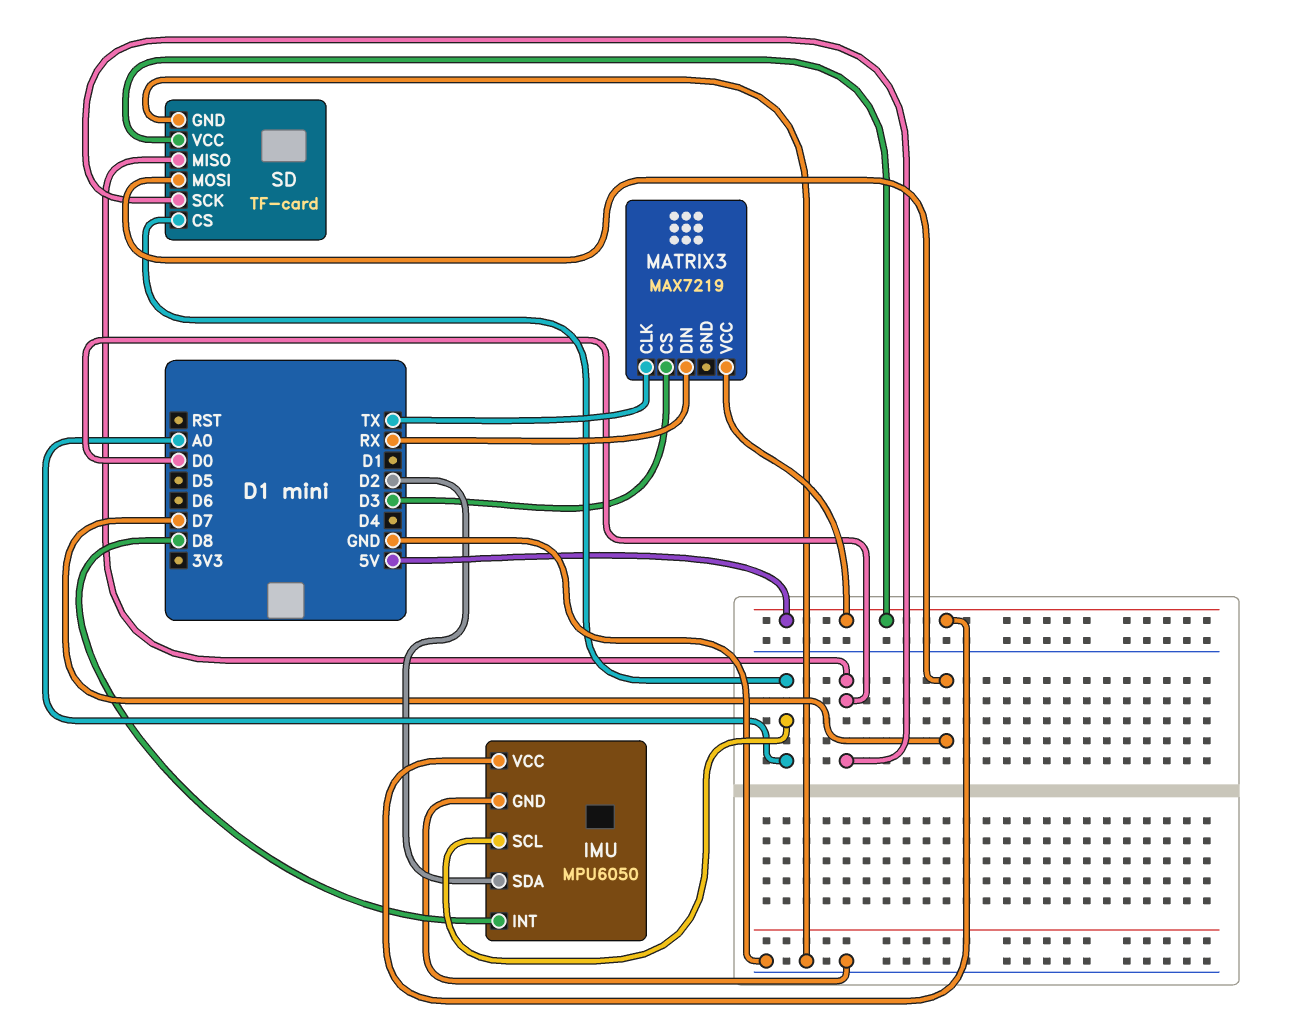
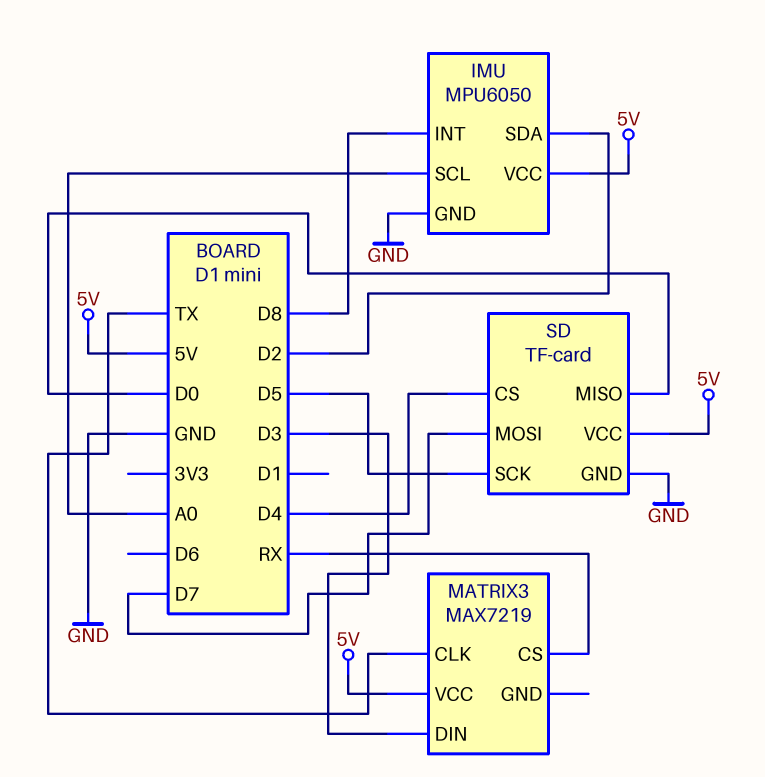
MATRIX3 pin CS: D3 -> RX
MATRIX3 pin DIN: RX -> D3
SD pin CS: A0 -> D4
SD pin SCK: D0 -> D5

